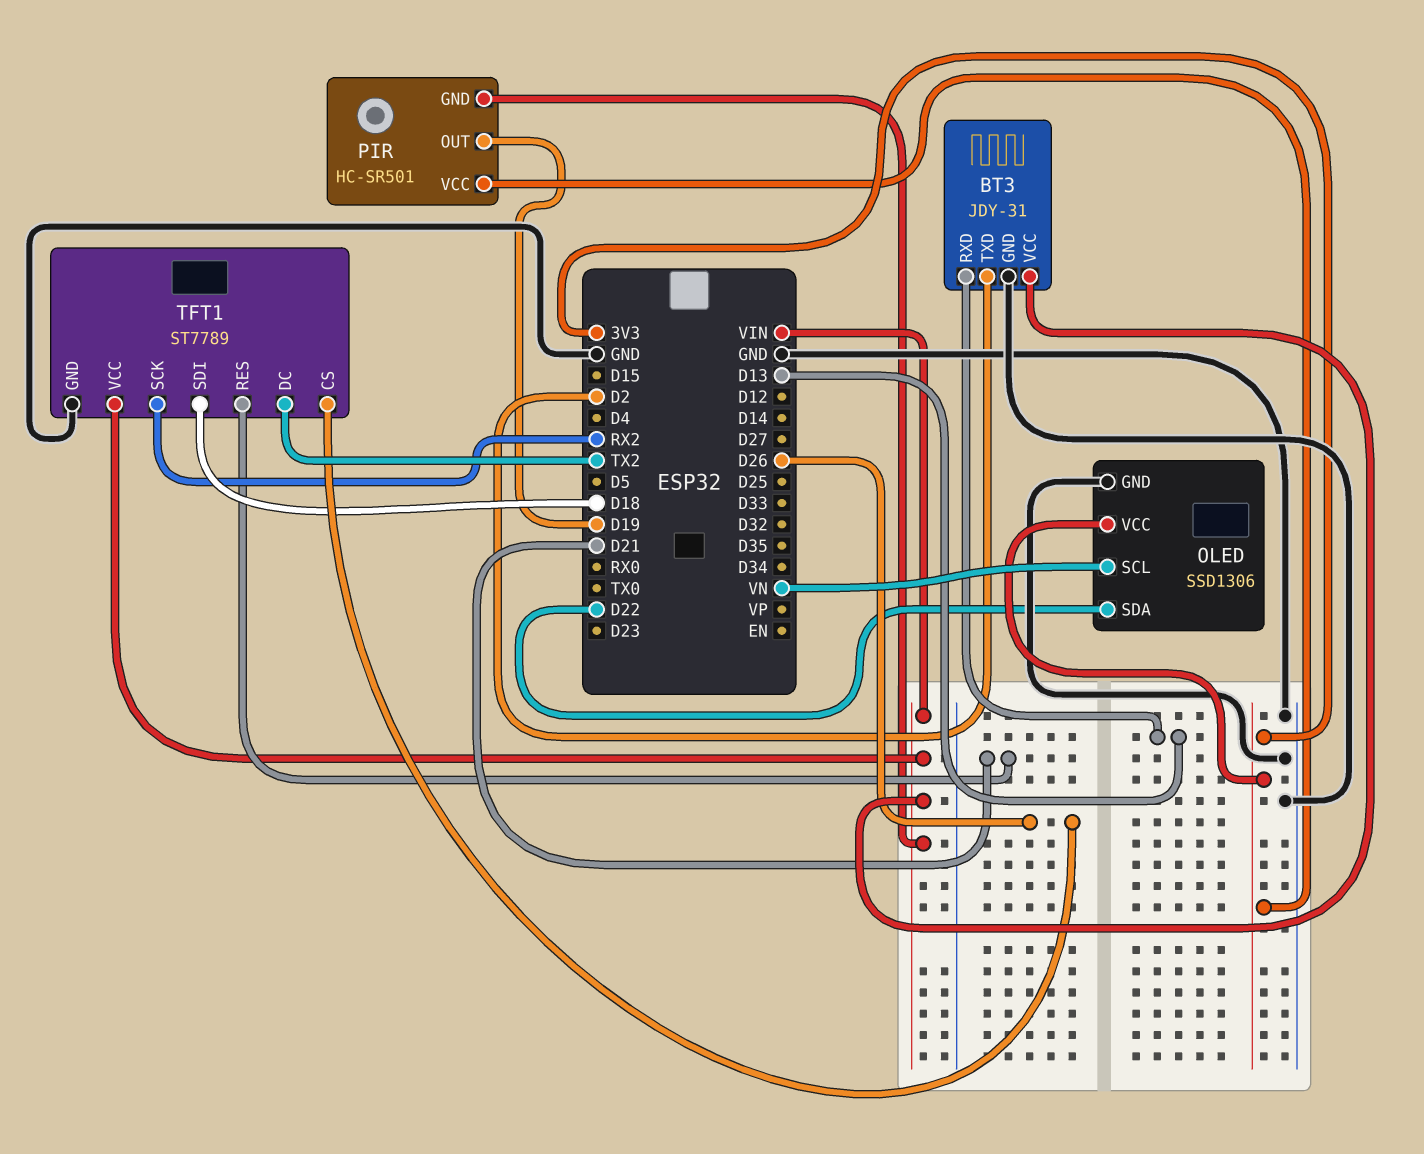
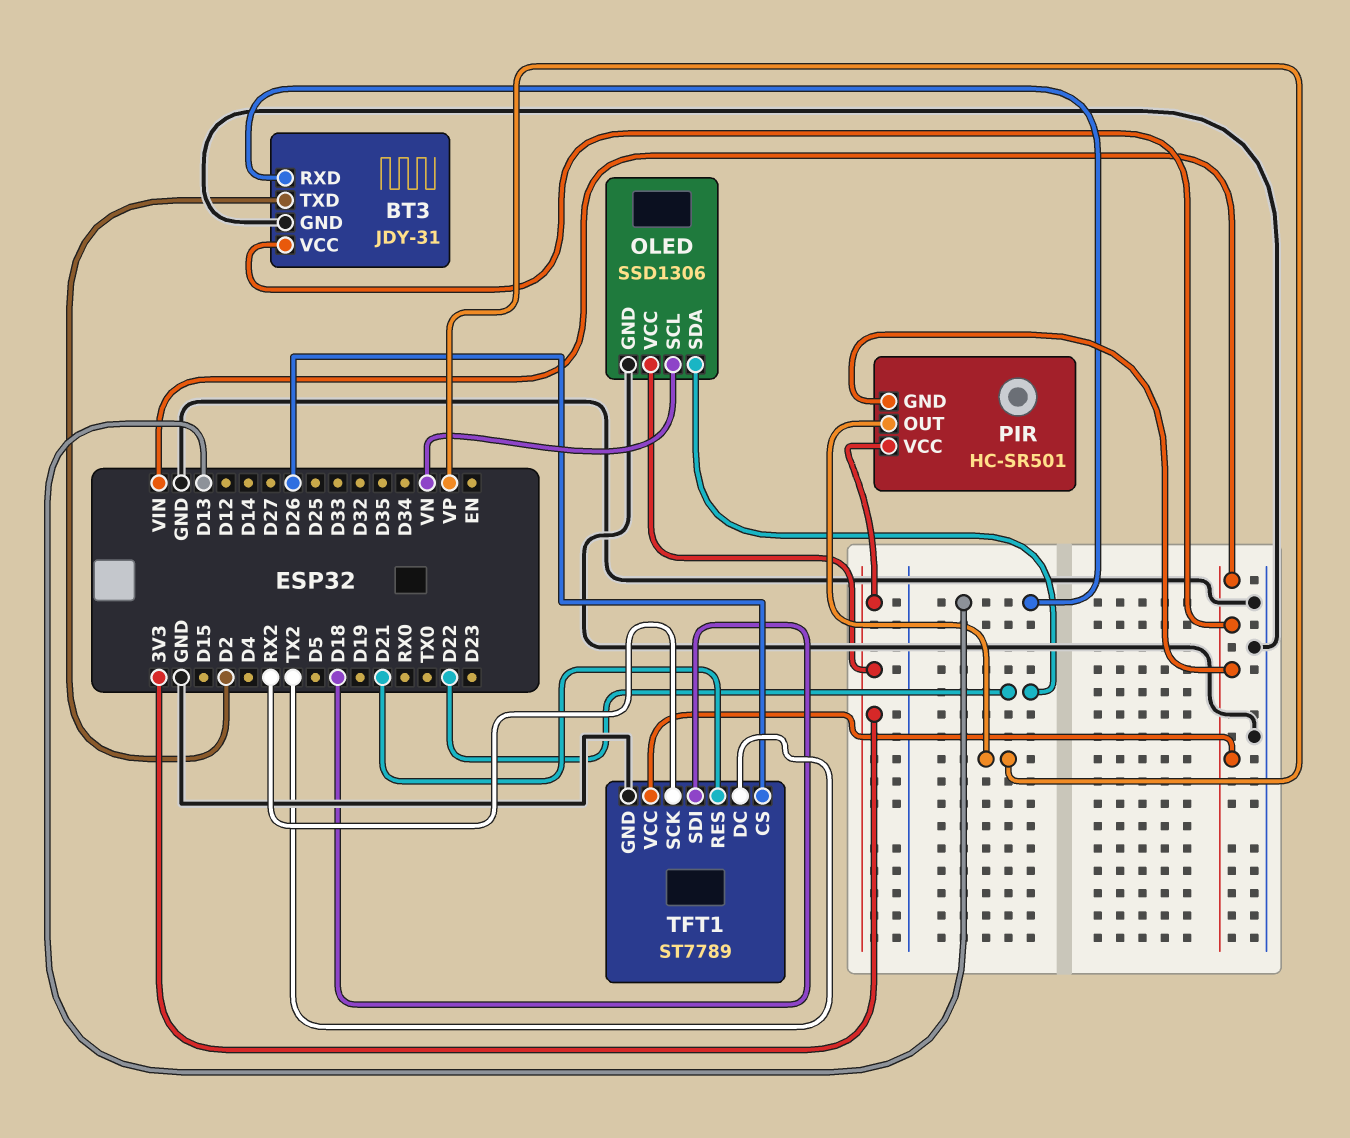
PIR pin OUT: D19 -> VP

